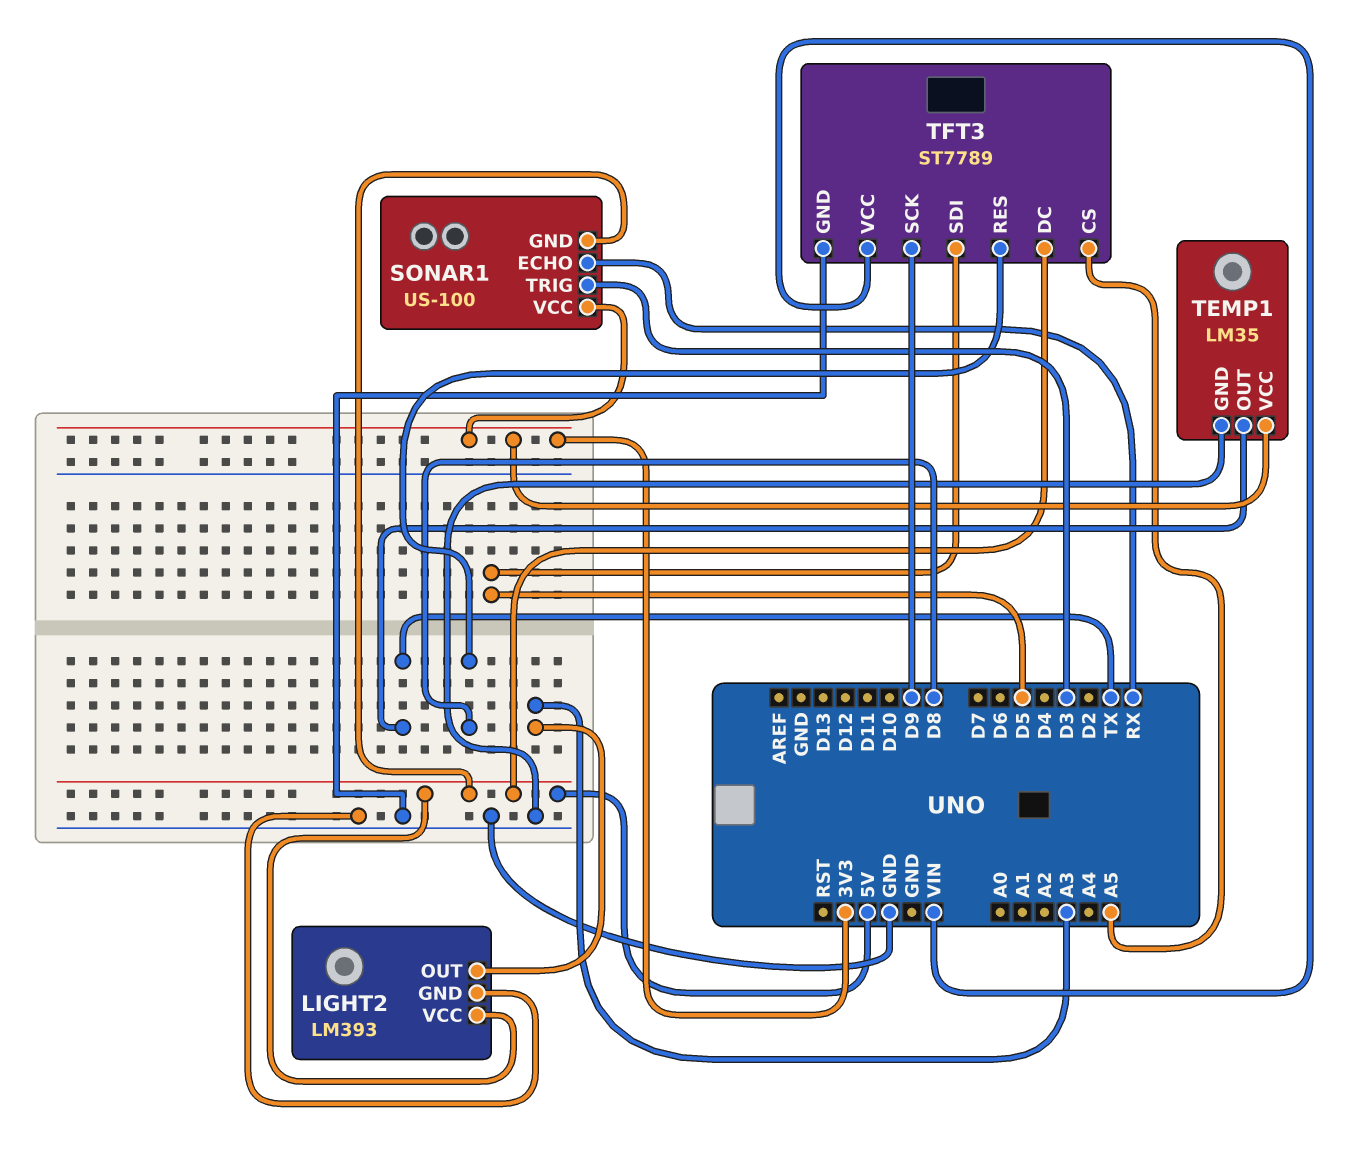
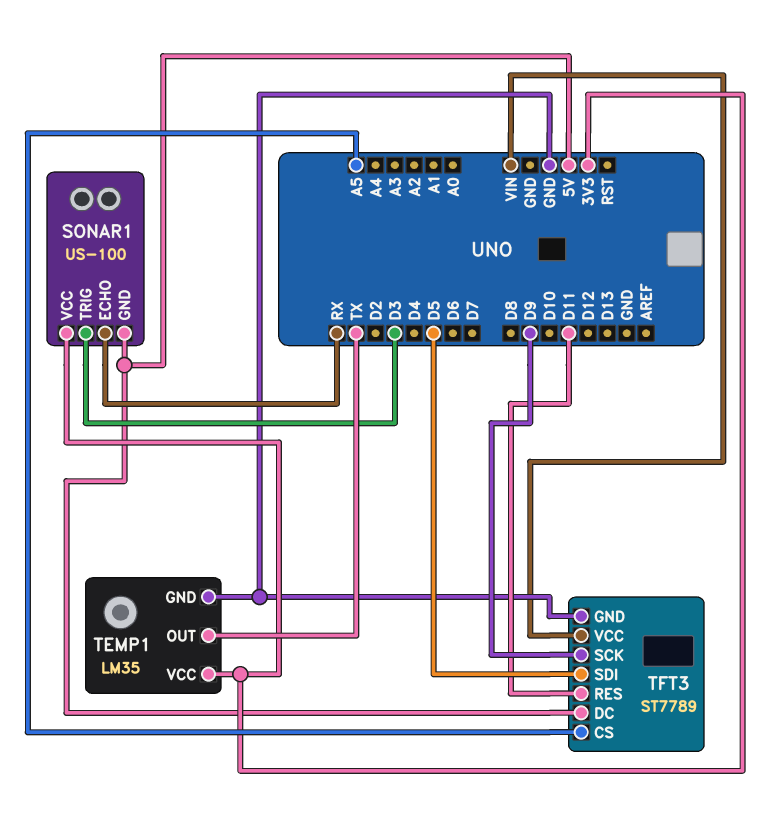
LIGHT2: LM393 -> none
LIGHT2 pin GND: GND -> none
LIGHT2 pin OUT: A3 -> none
LIGHT2 pin VCC: 5V -> none
TFT3 pin RES: D8 -> D11

